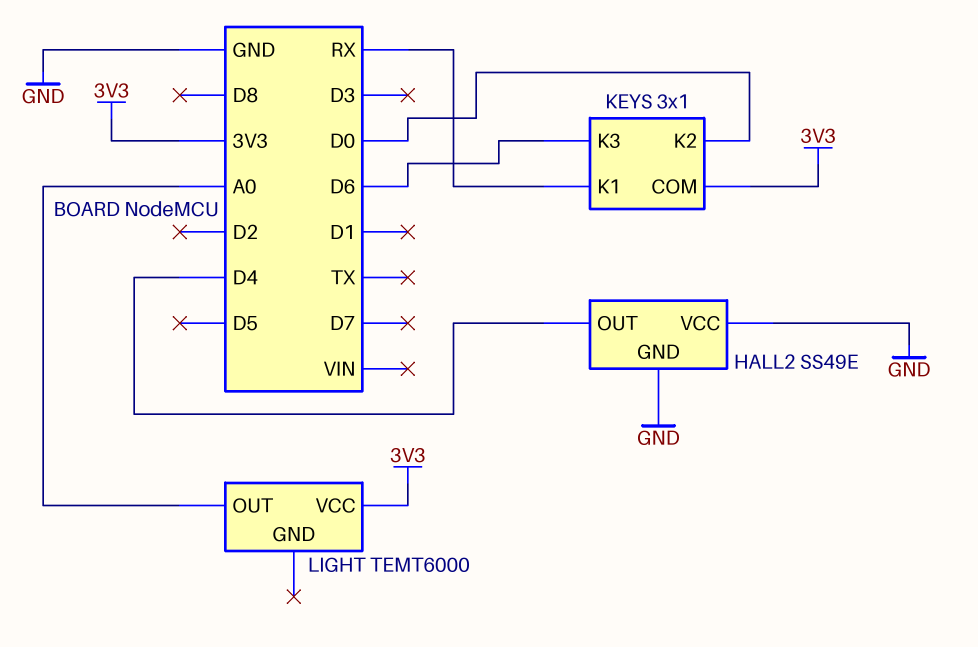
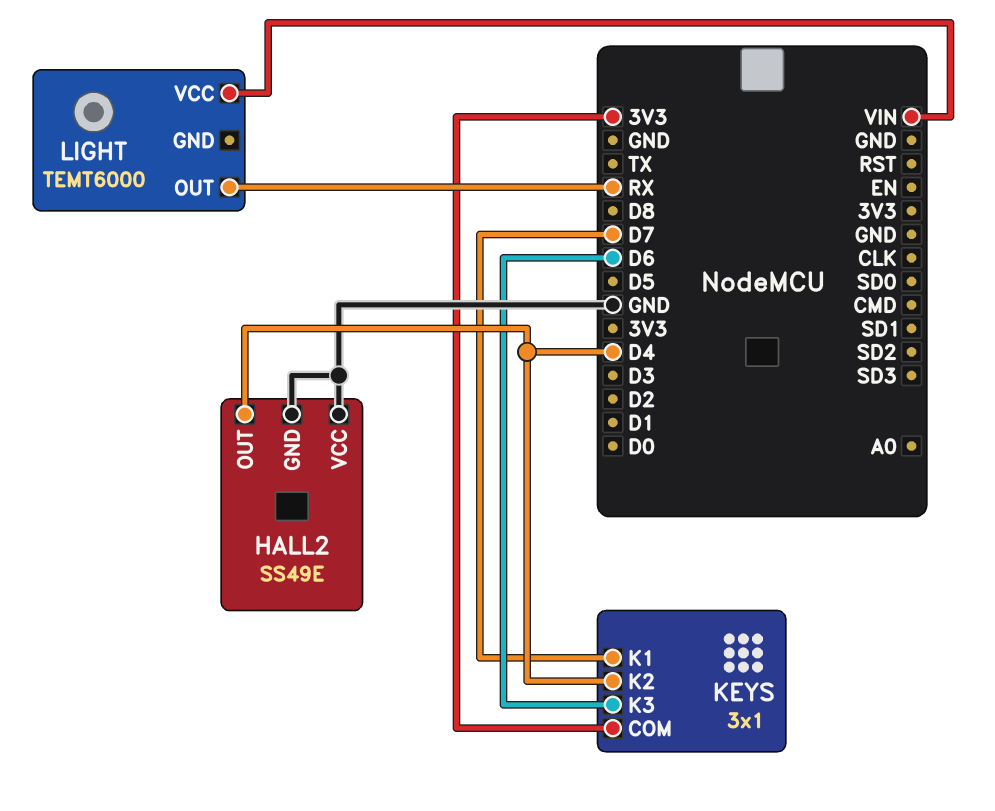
KEYS pin K1: RX -> D7
KEYS pin K2: D0 -> D4
LIGHT pin OUT: A0 -> RX
LIGHT pin VCC: 3V3 -> VIN

